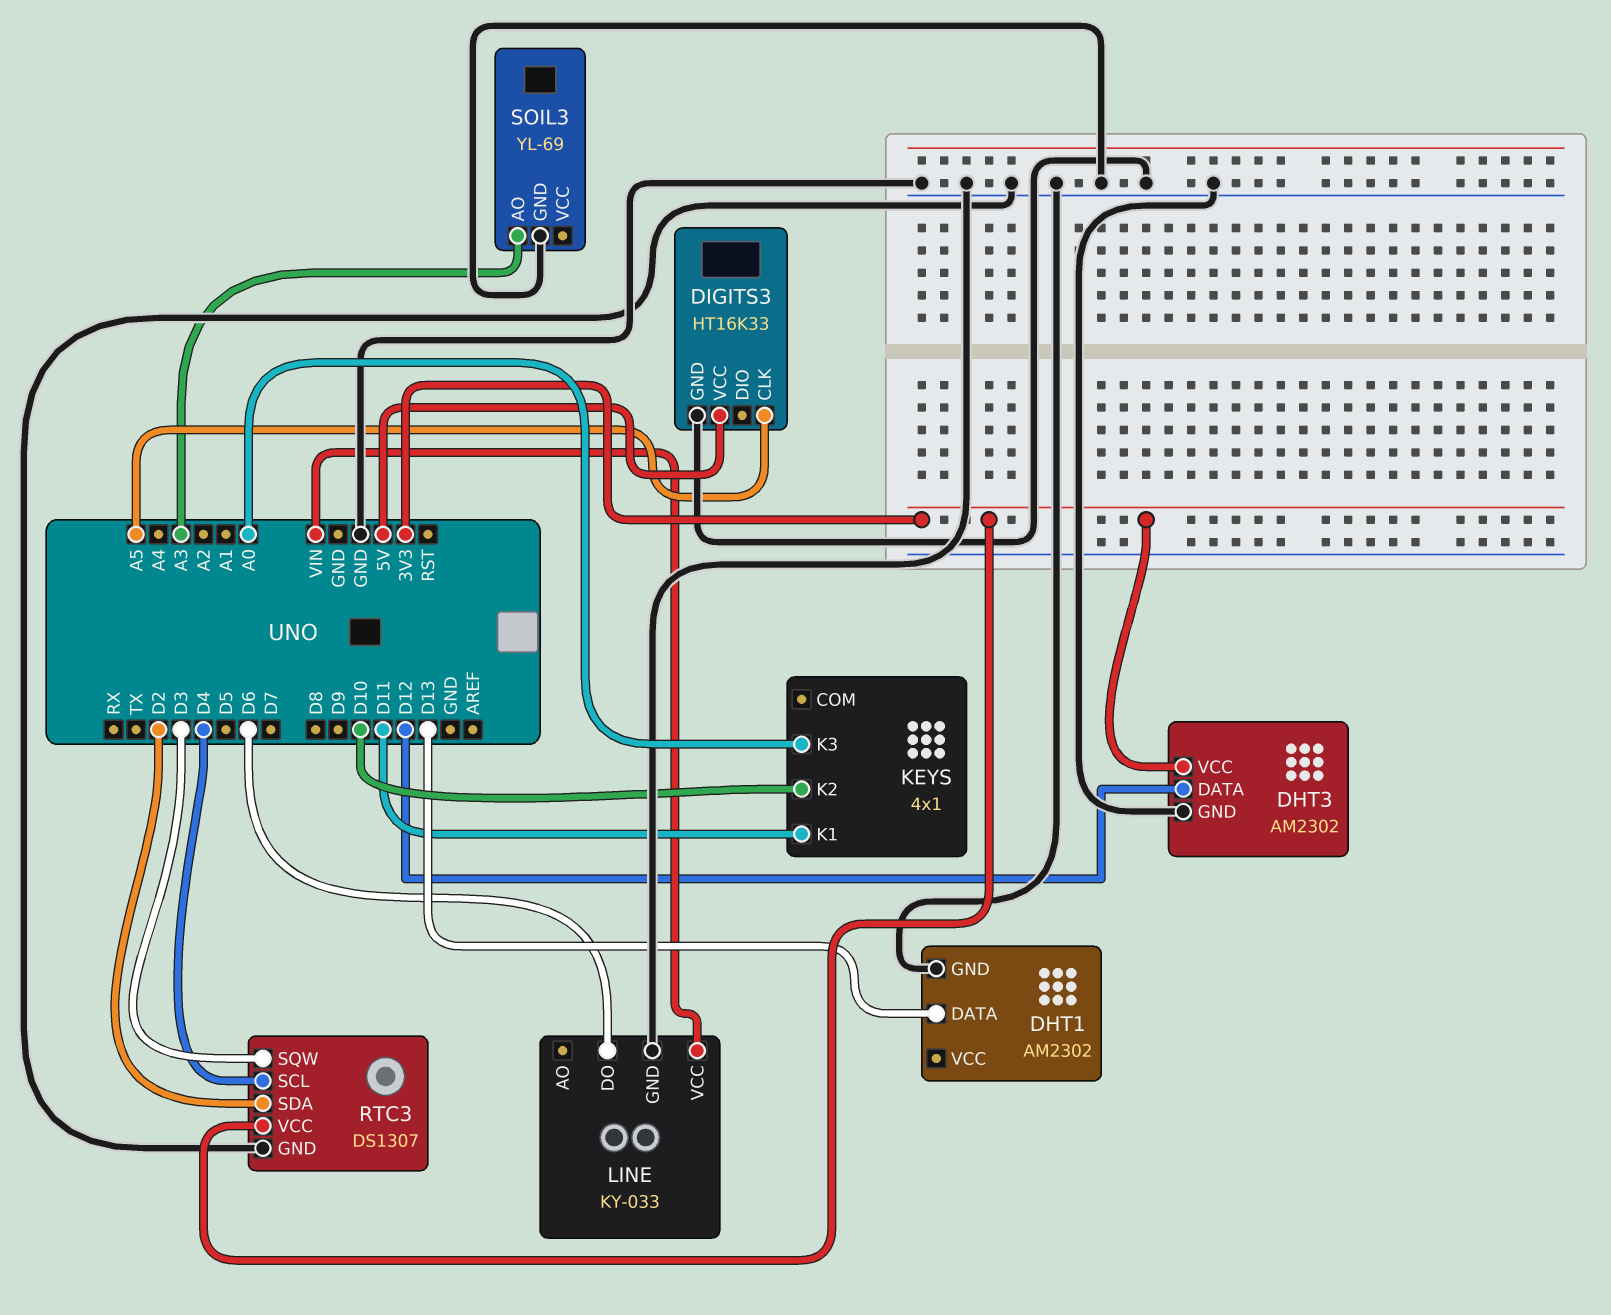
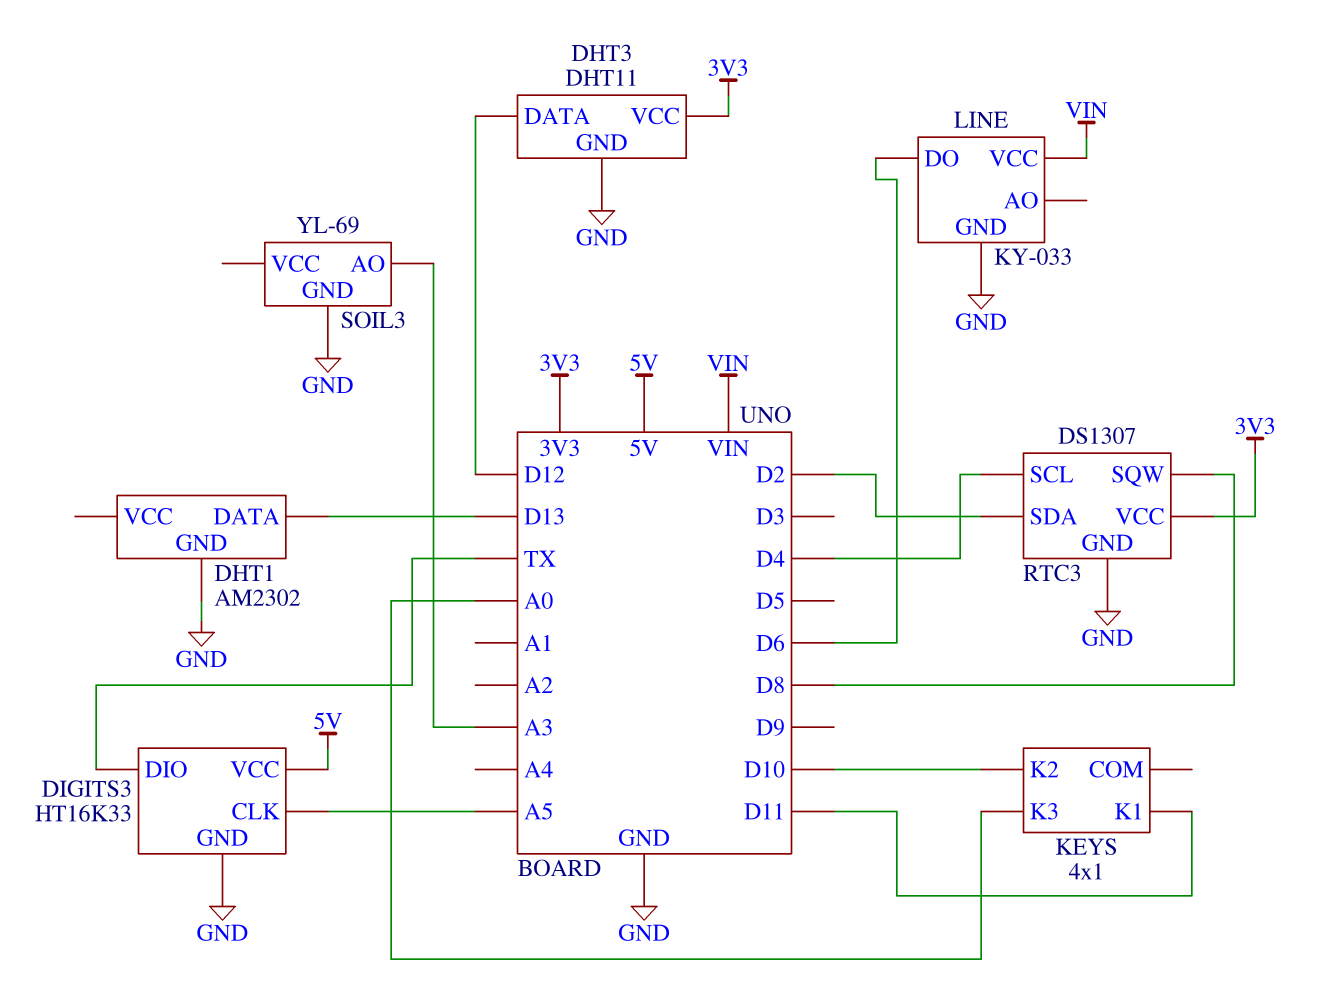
DHT3: AM2302 -> DHT11
DIGITS3 pin DIO: none -> TX
RTC3 pin SQW: D3 -> D8

